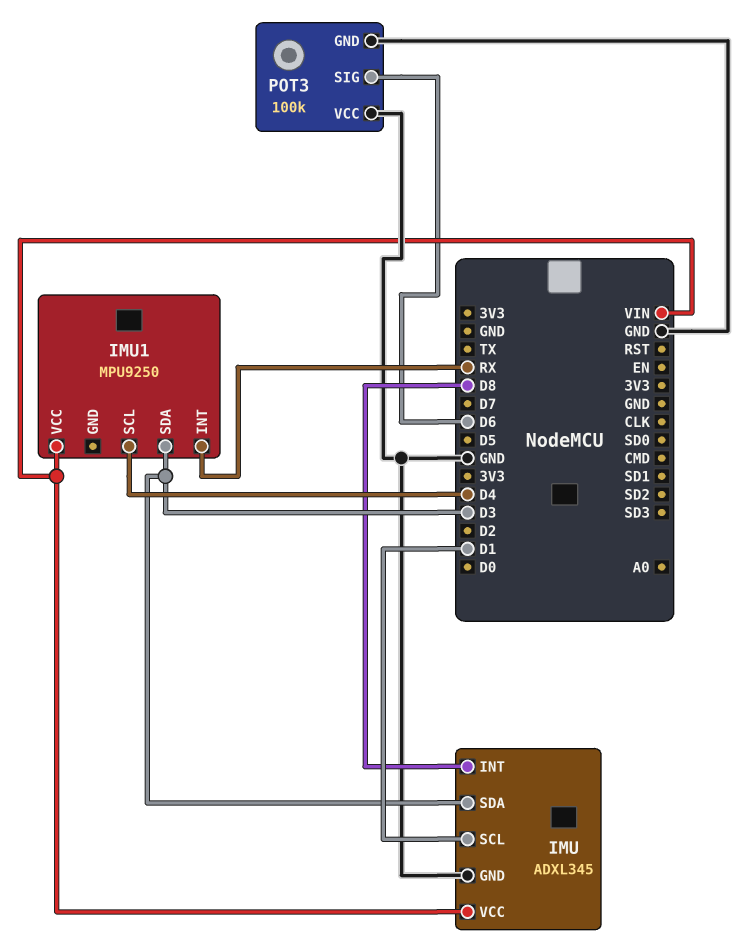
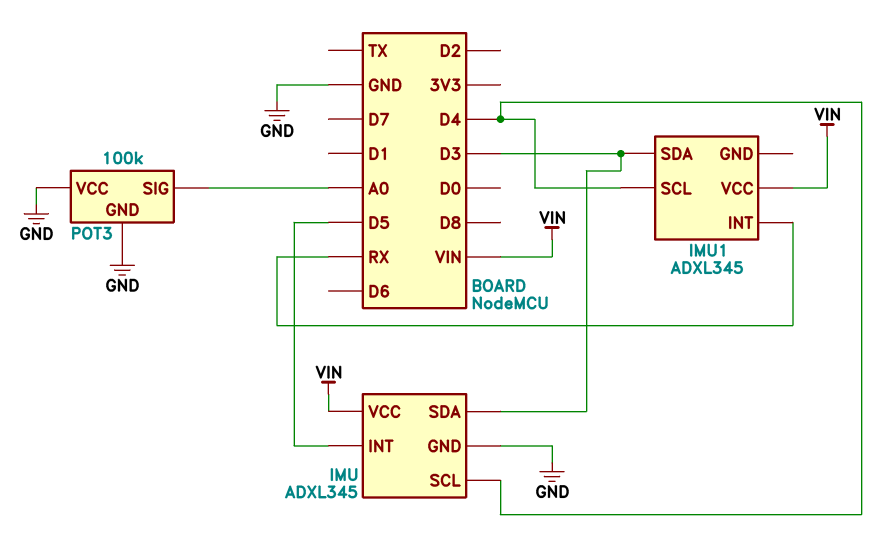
IMU pin INT: D8 -> D5
IMU pin SCL: D1 -> D4
IMU1: MPU9250 -> ADXL345
POT3 pin SIG: D6 -> A0

